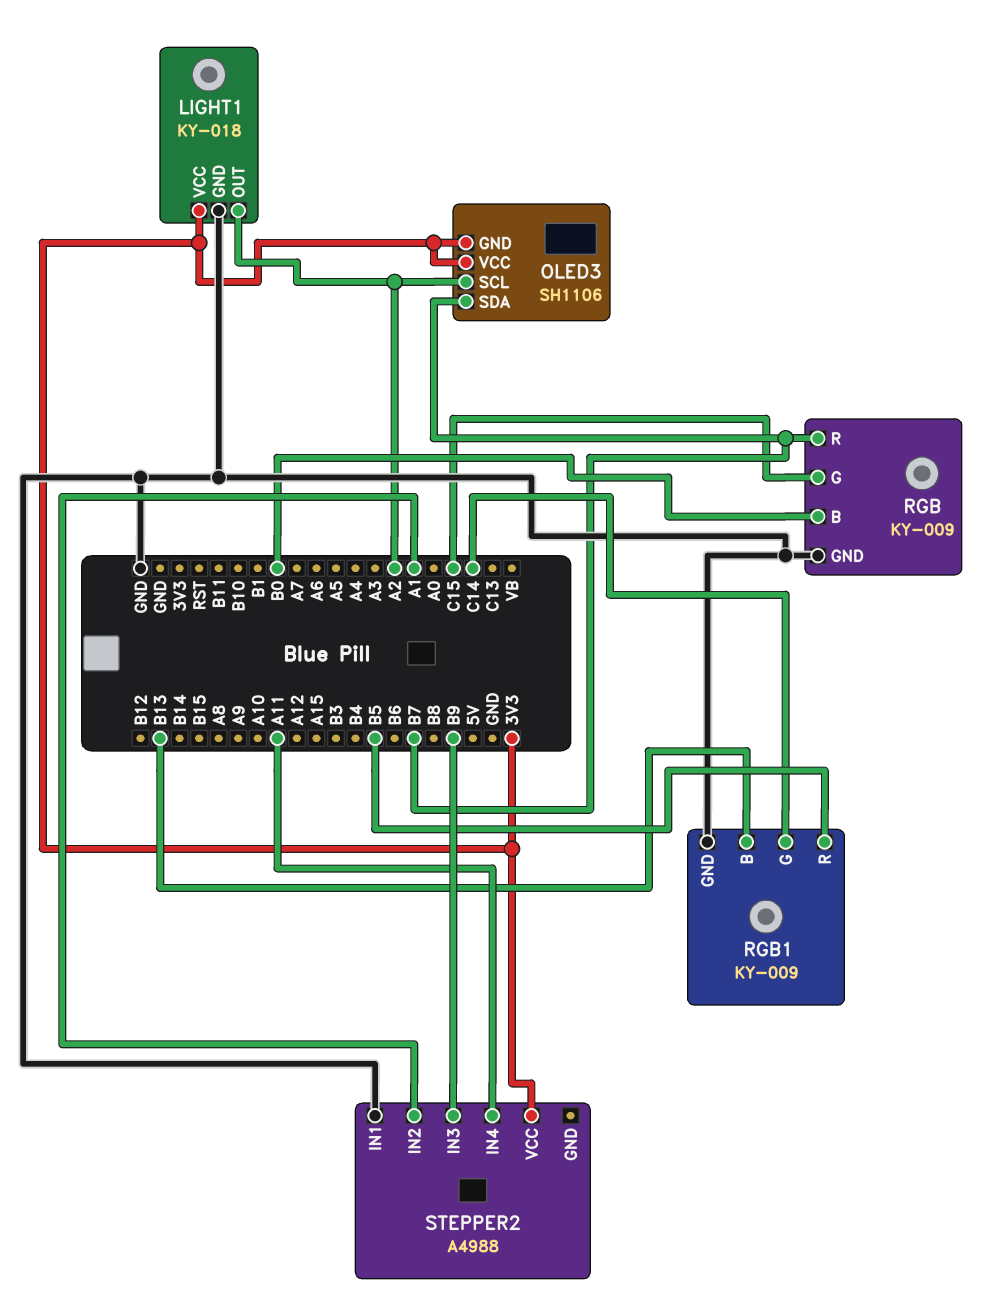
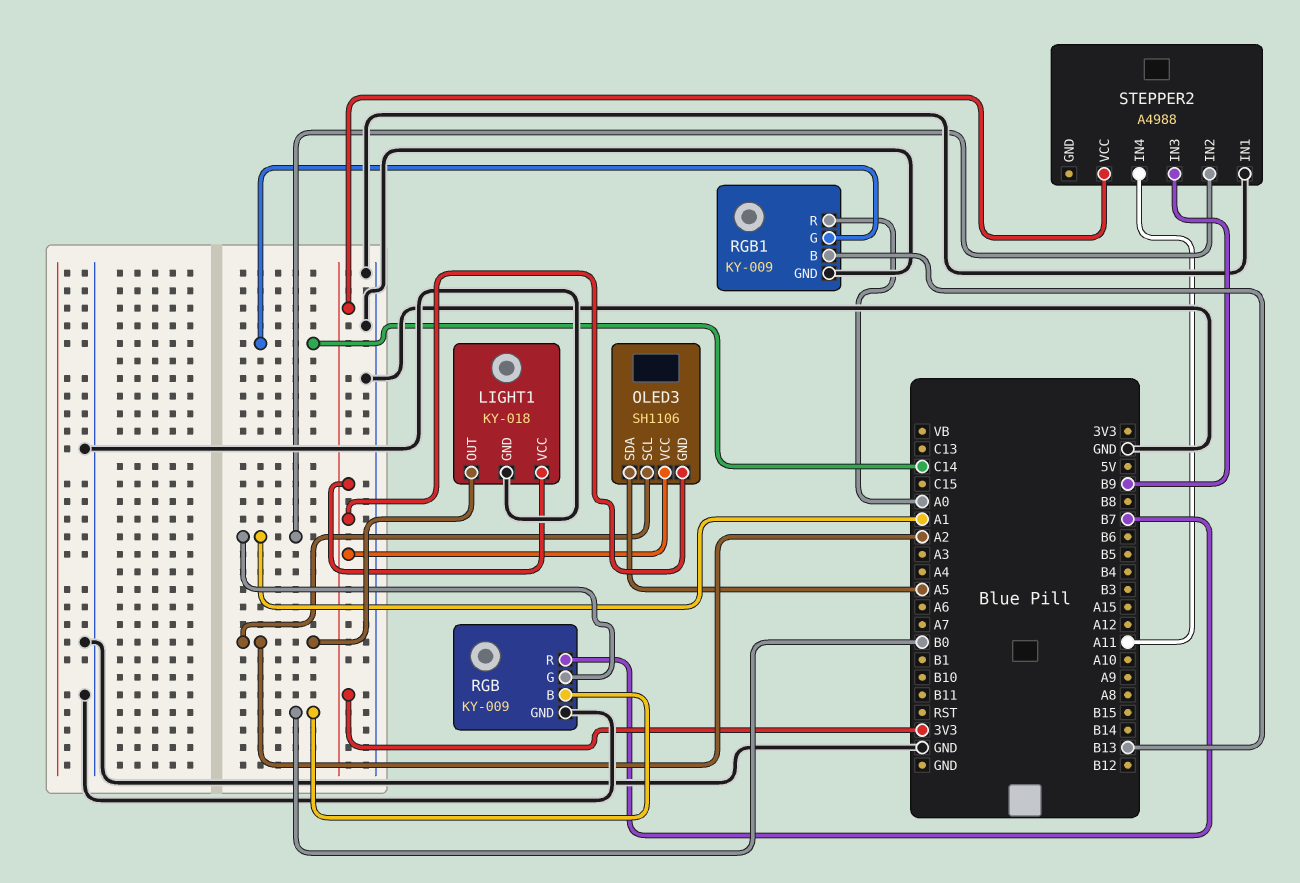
OLED3 pin SDA: B7 -> A5
RGB pin G: C15 -> A1
RGB1 pin R: B5 -> A0

